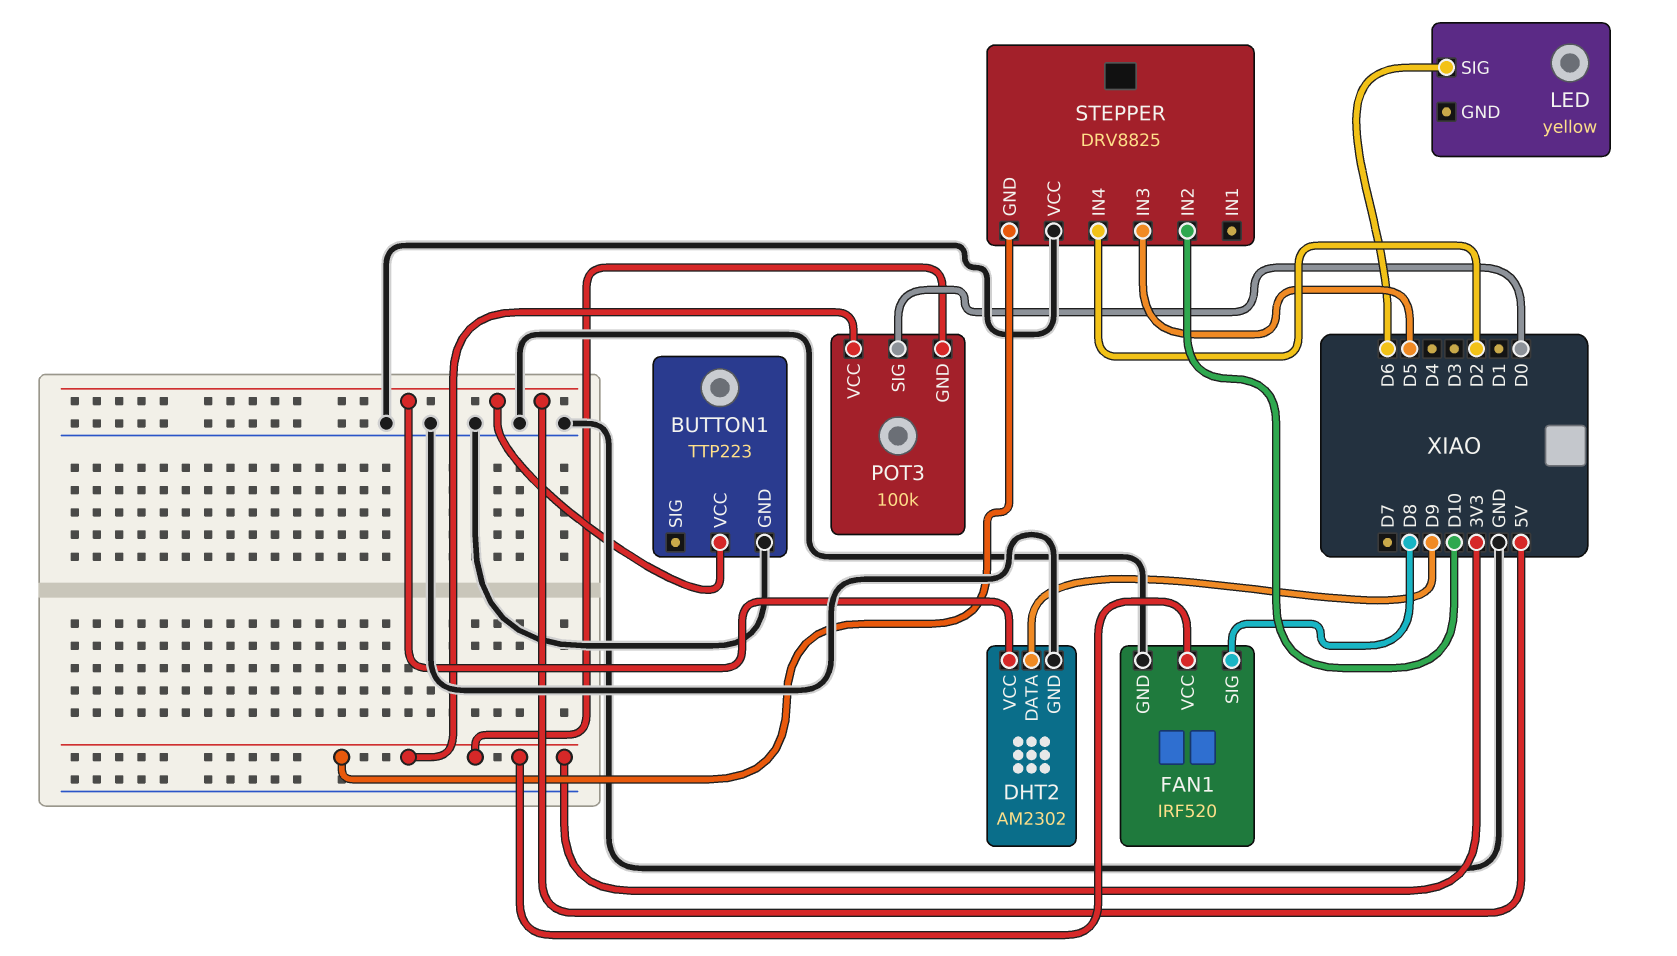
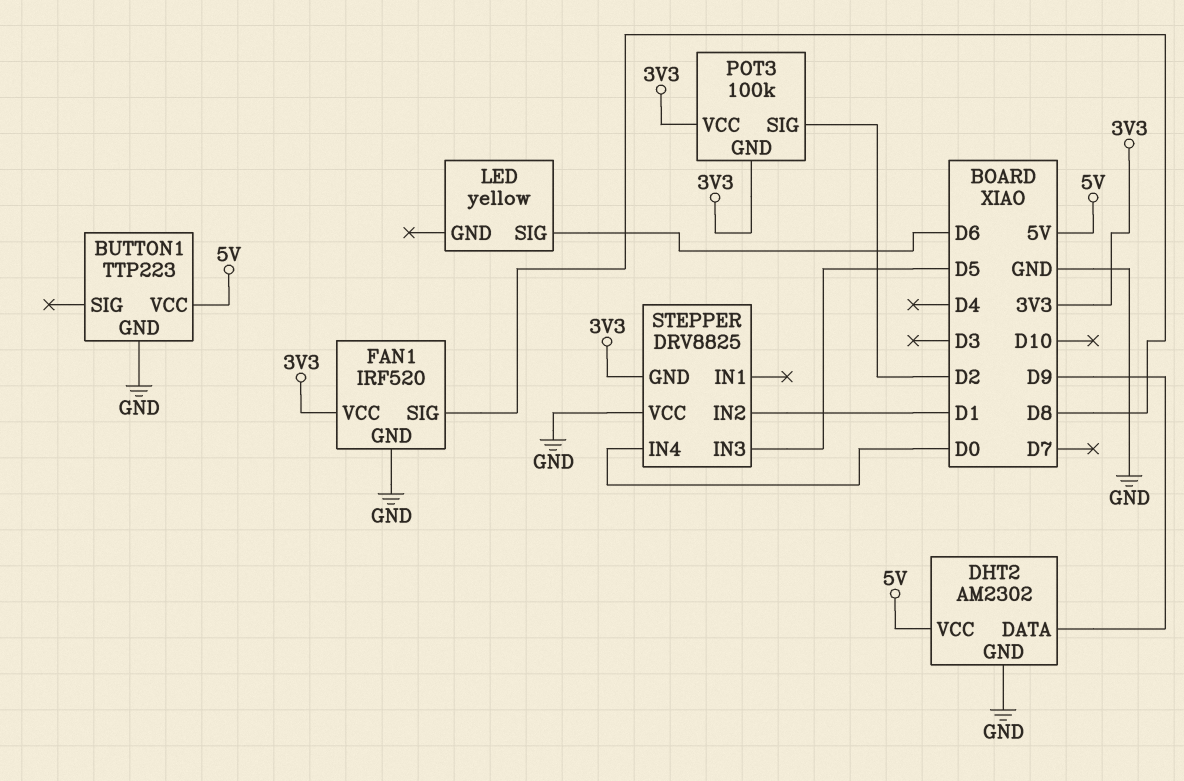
POT3 pin SIG: D0 -> D2
STEPPER pin IN2: D10 -> D1
STEPPER pin IN4: D2 -> D0

